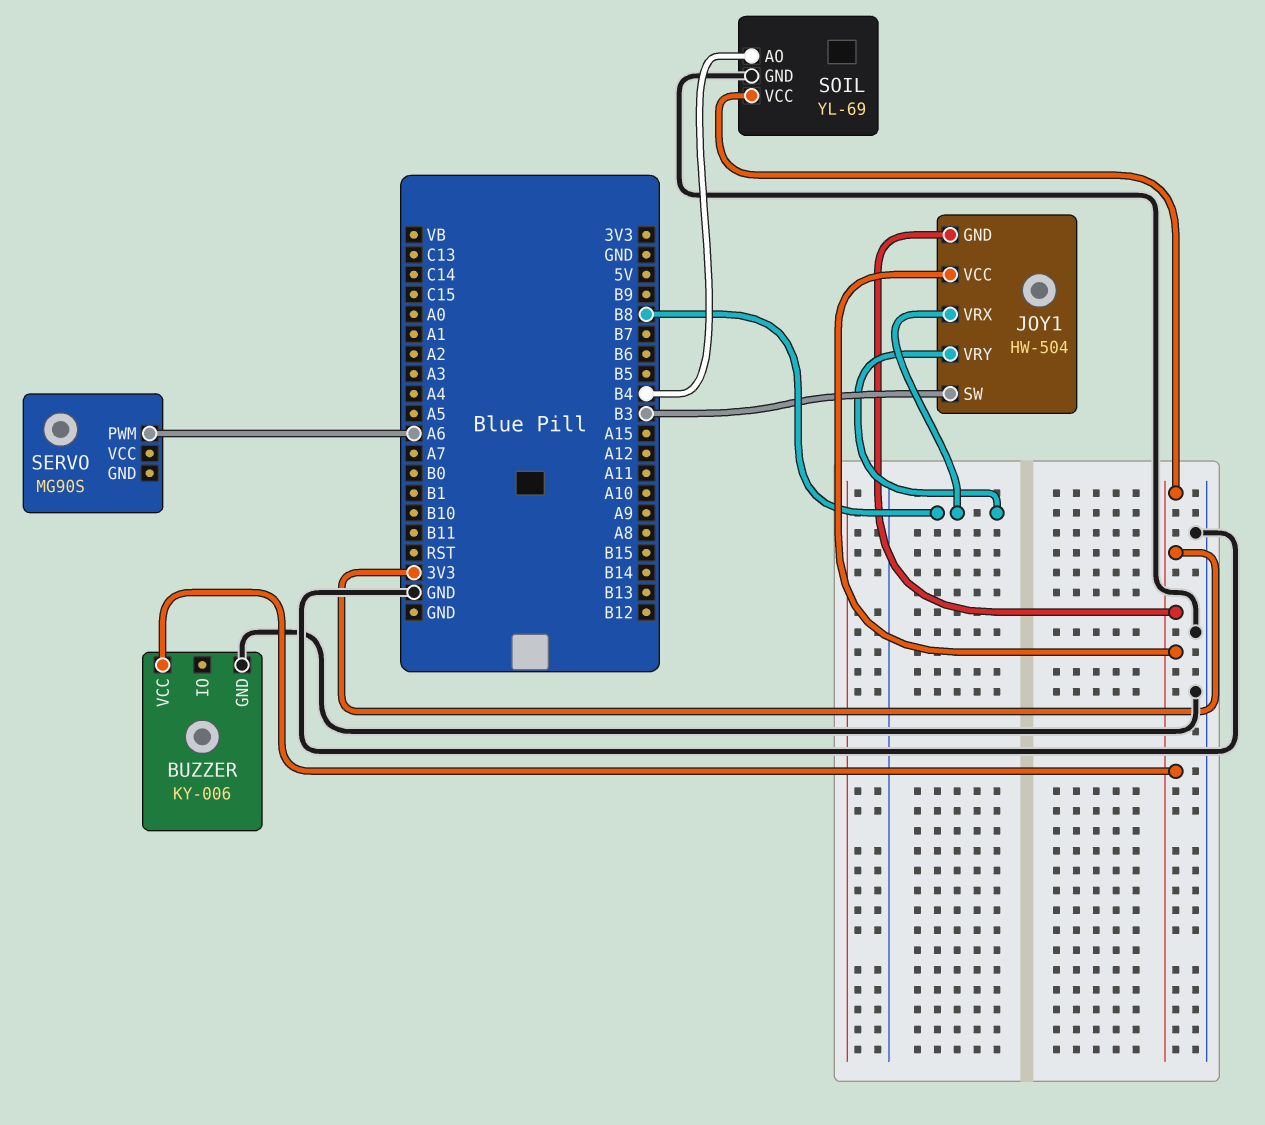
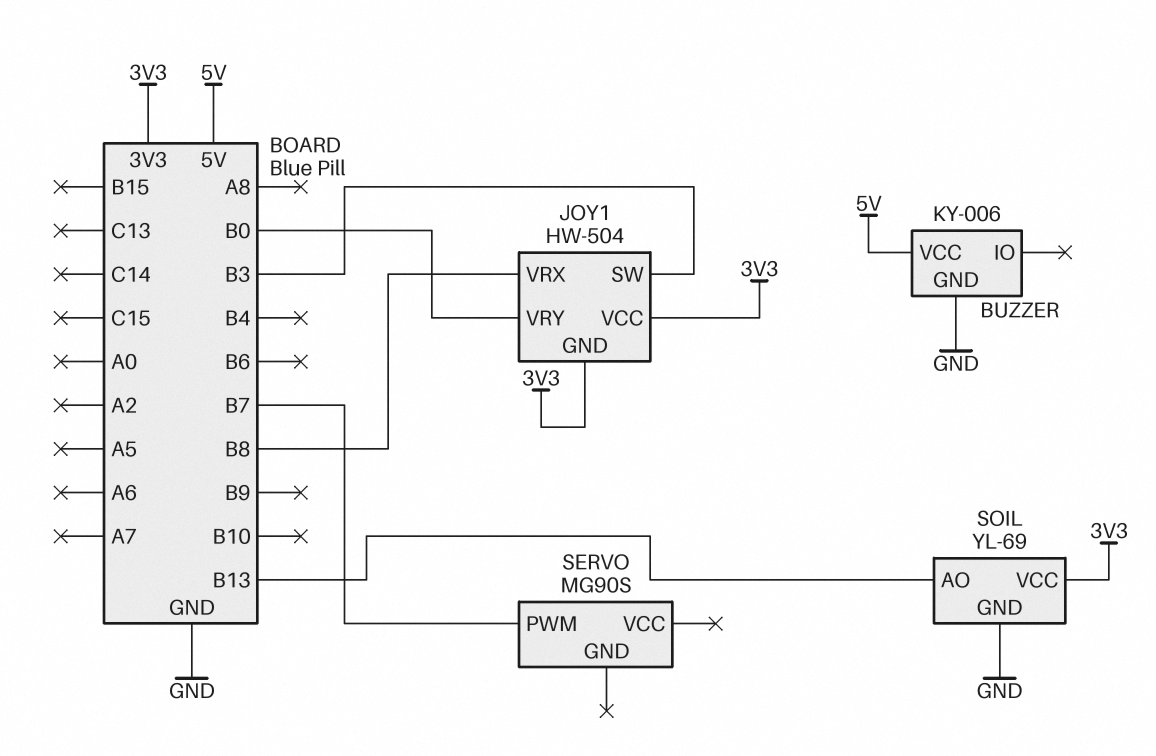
BUZZER pin VCC: 3V3 -> 5V
JOY1 pin VRY: B8 -> B0
SERVO pin PWM: A6 -> B7
SOIL pin AO: B4 -> B13

